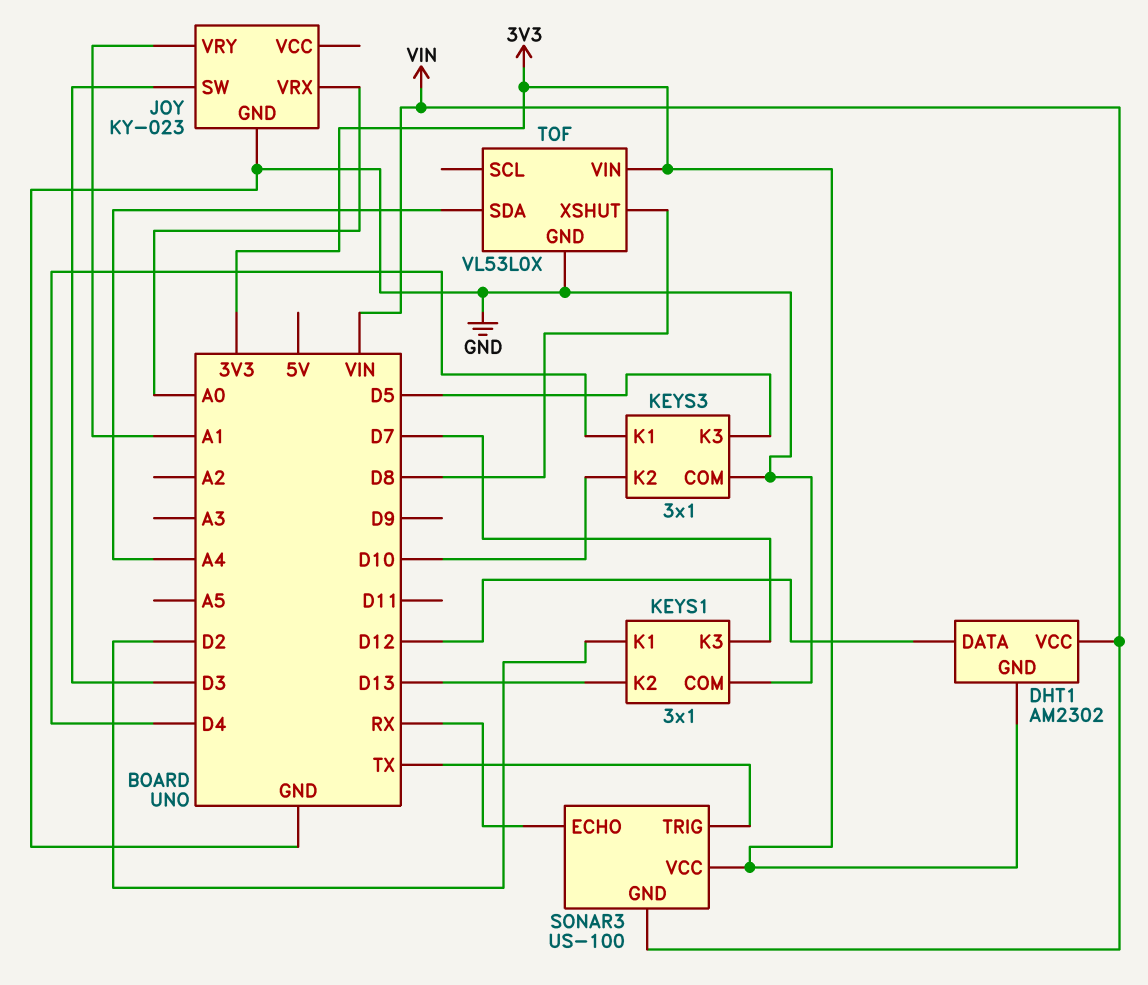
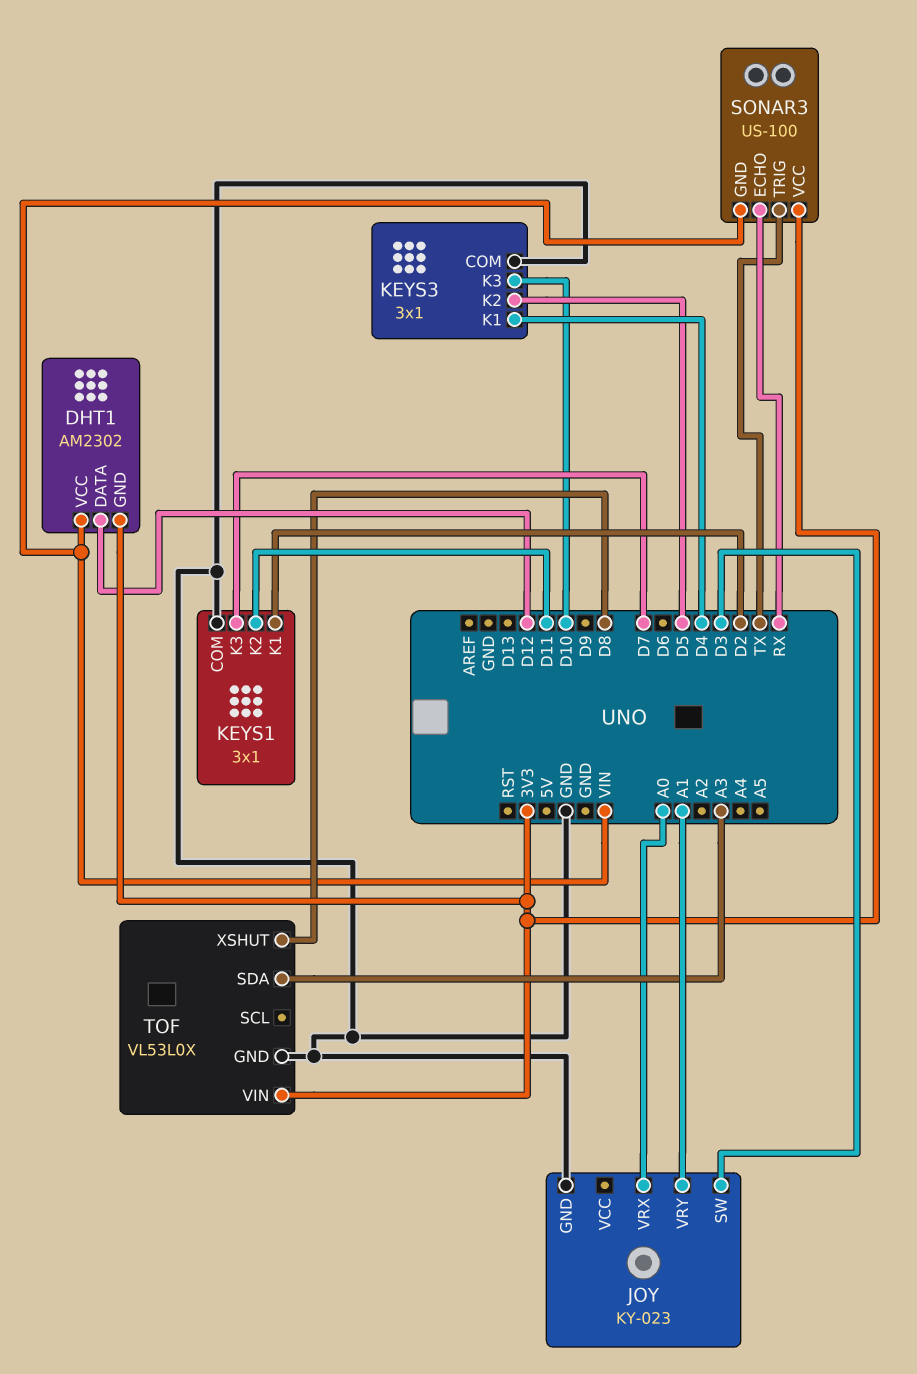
KEYS1 pin K2: D13 -> D11
KEYS3 pin K2: D10 -> D5
KEYS3 pin K3: D5 -> D10
TOF pin SDA: A4 -> A3

